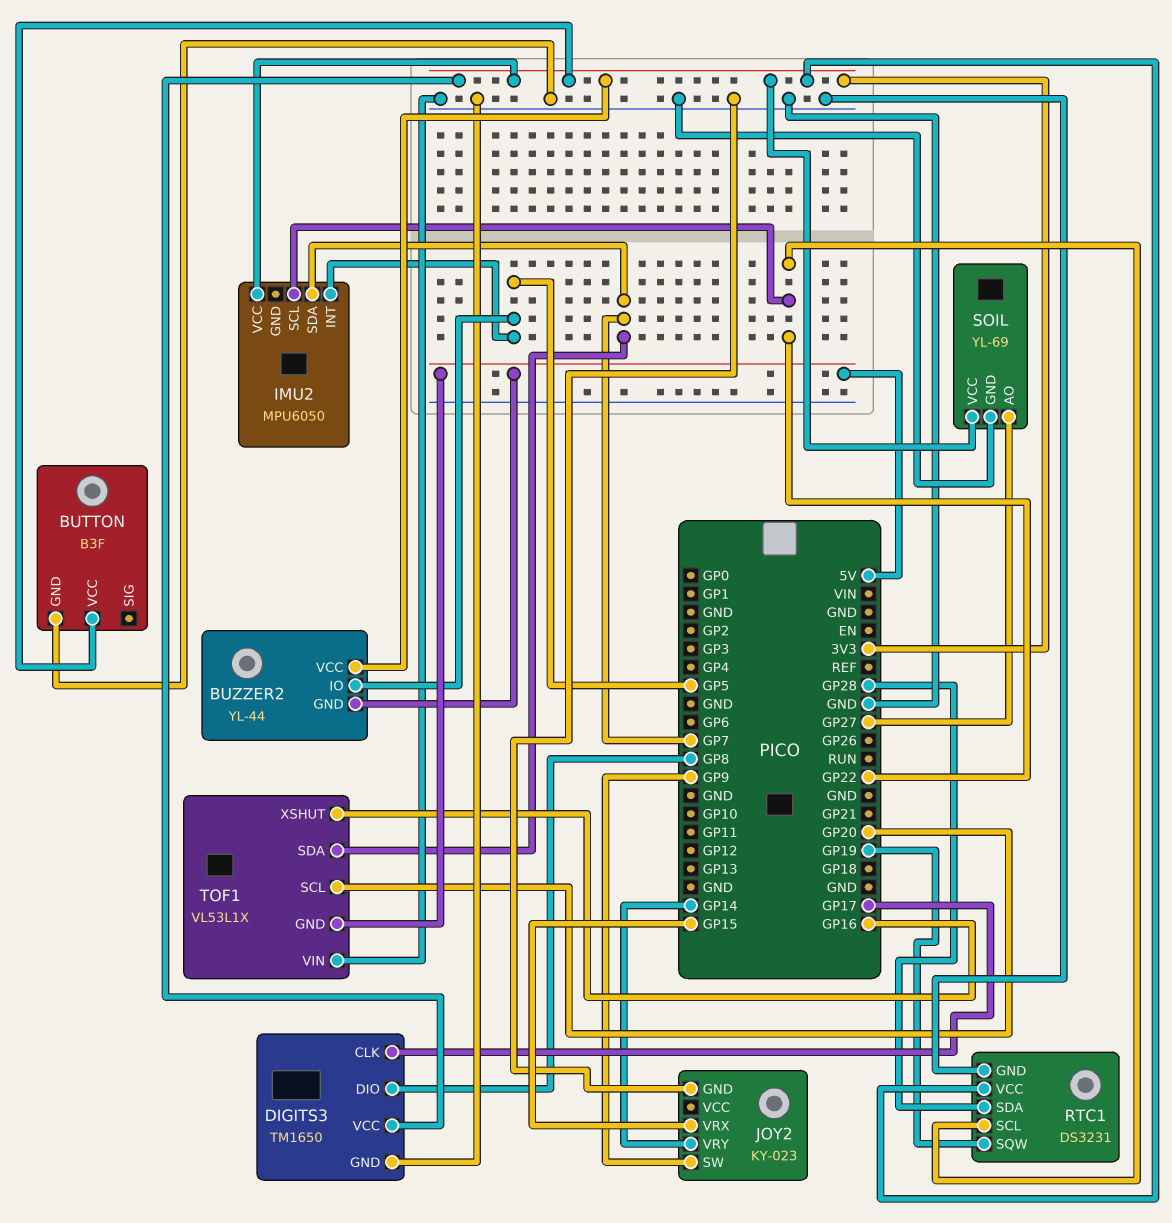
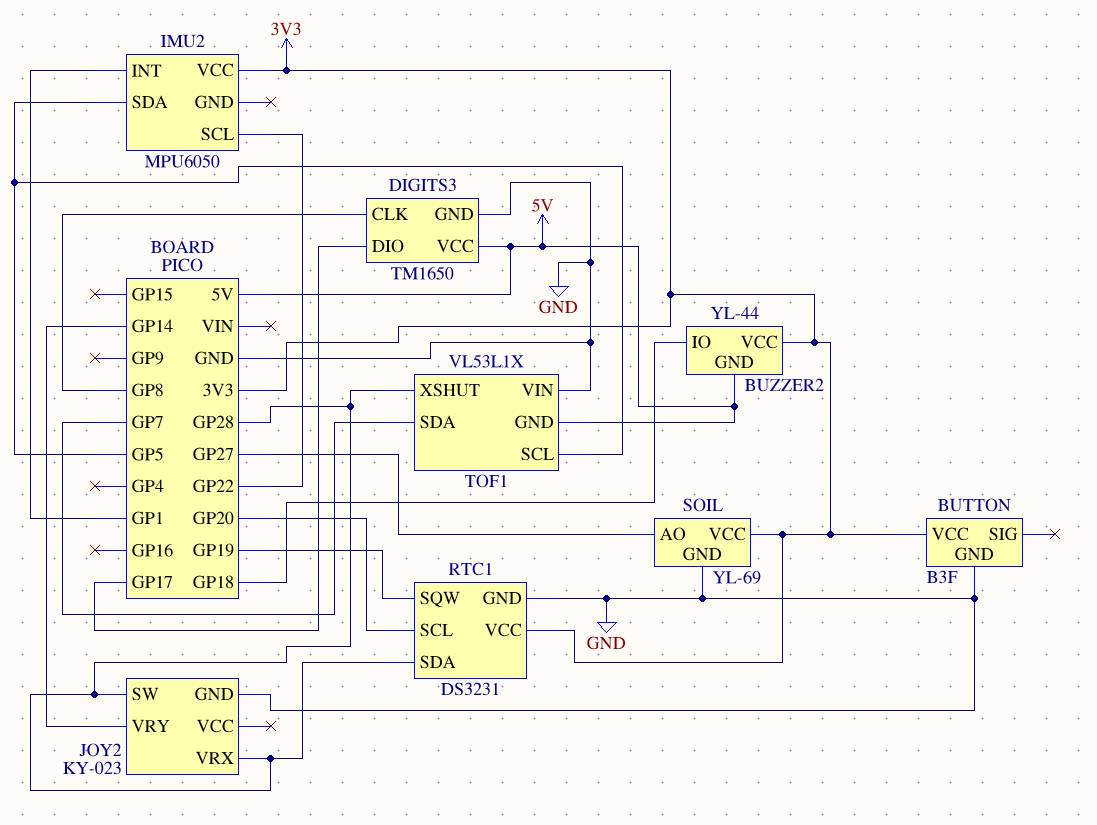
BUZZER2 pin IO: GP5 -> GP18
DIGITS3 pin CLK: GP17 -> GP8
DIGITS3 pin DIO: GP8 -> GP17
DIGITS3 pin VCC: 3V3 -> 5V
IMU2 pin INT: GP5 -> GP1
IMU2 pin SDA: GP7 -> GP5
JOY2 pin SW: GP9 -> GP28
JOY2 pin VRX: GP15 -> GP28
RTC1 pin SCL: GP22 -> GP20
TOF1 pin SCL: GP20 -> GP5
TOF1 pin XSHUT: GP16 -> GP28

